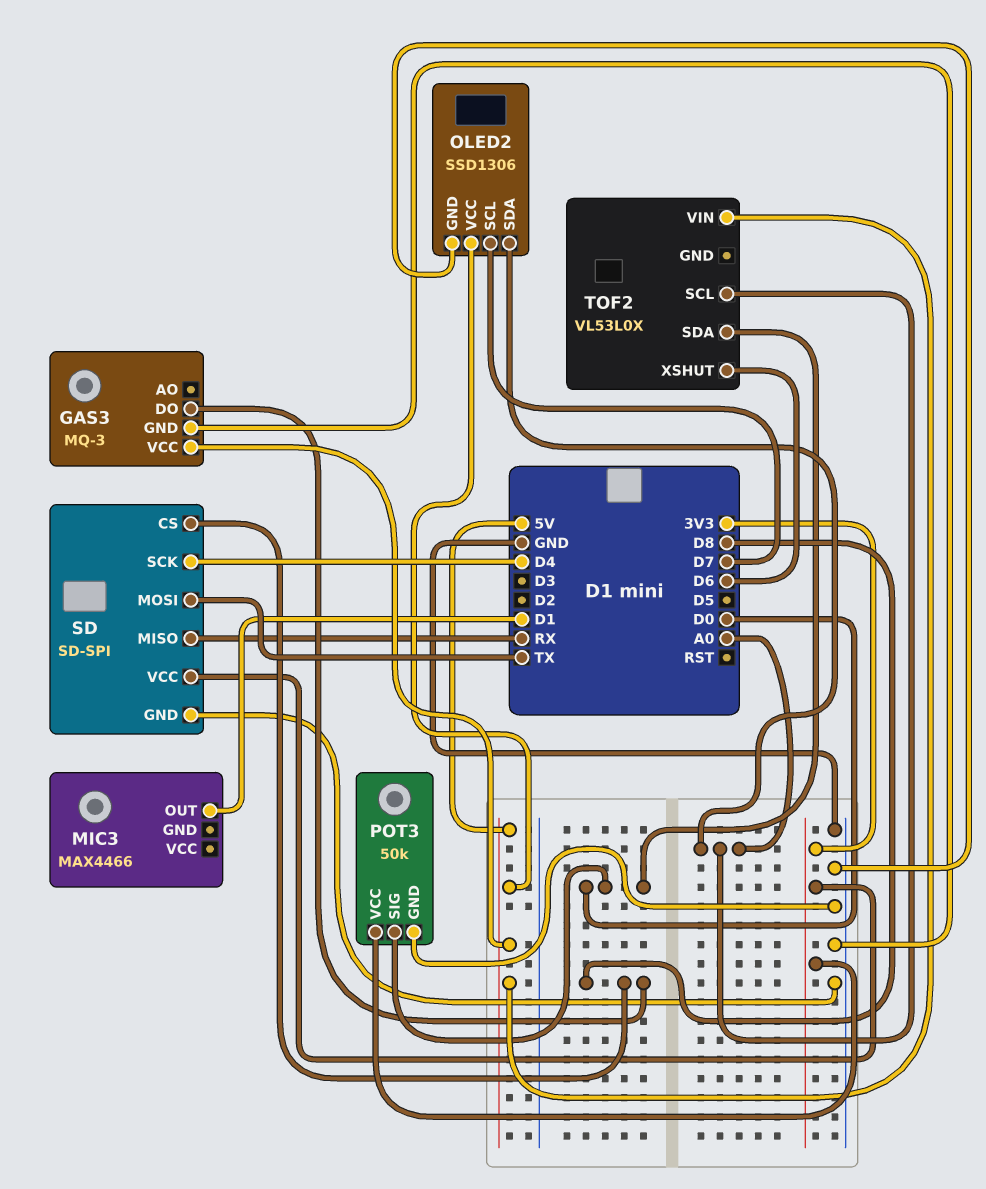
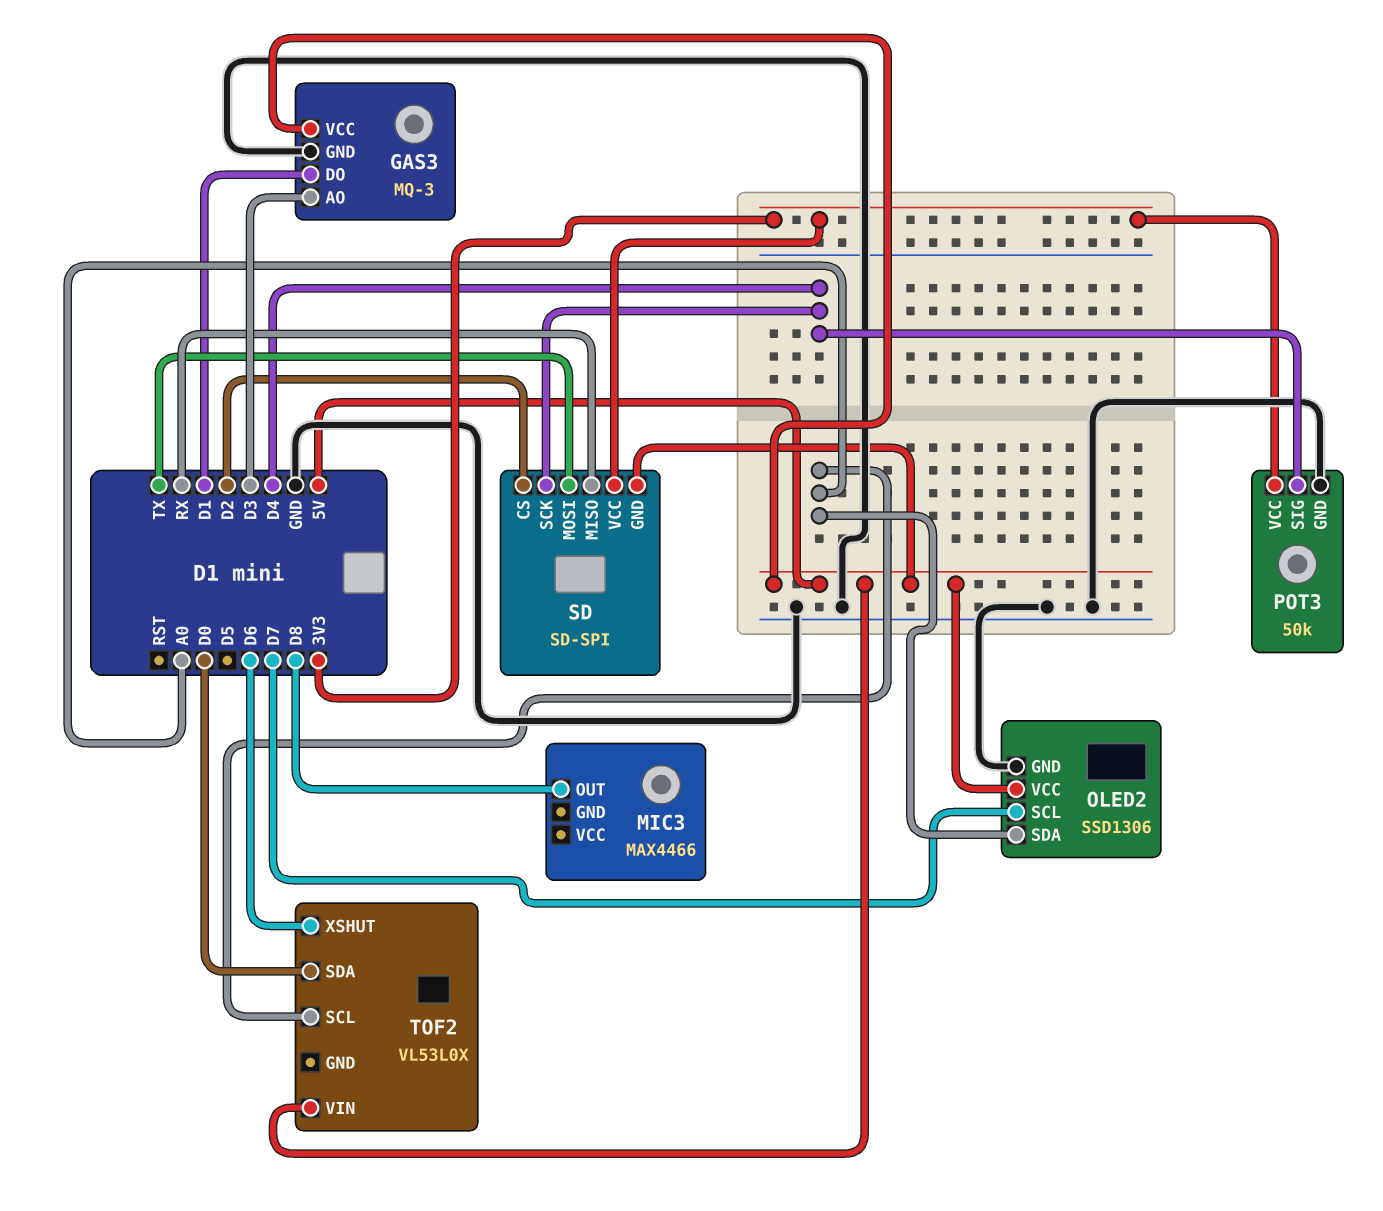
GAS3 pin AO: none -> D3
GAS3 pin DO: D8 -> D1
MIC3 pin OUT: D1 -> D8
POT3 pin SIG: D0 -> D4
SD pin CS: D8 -> D2
SD pin GND: GND -> 5V

